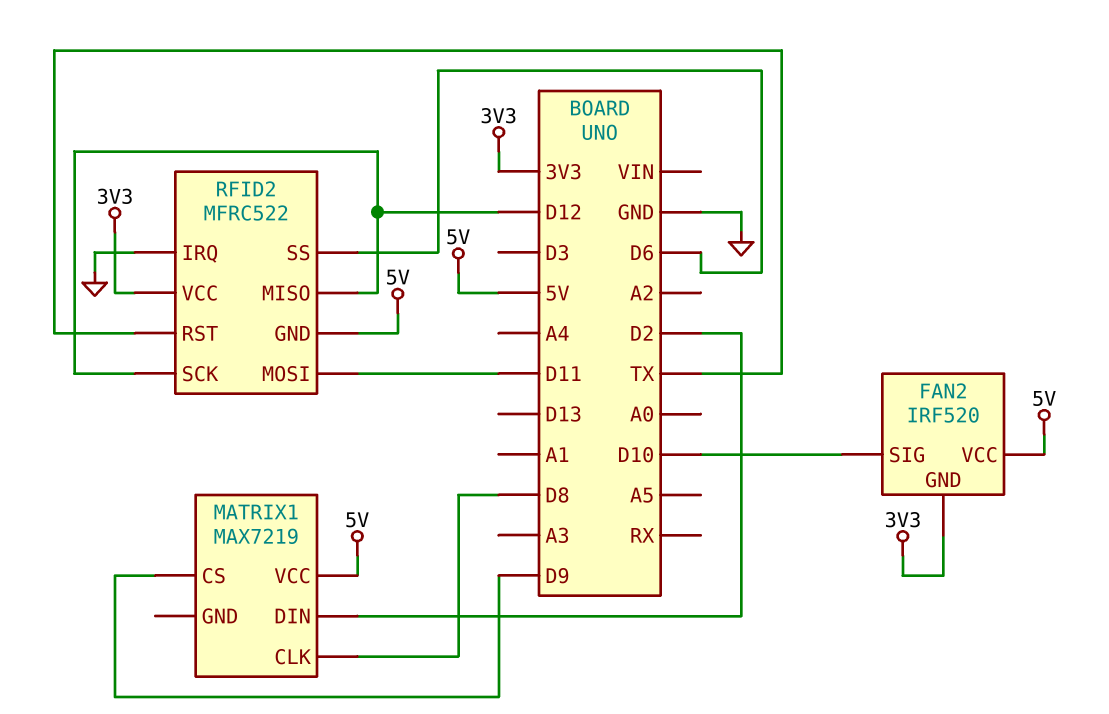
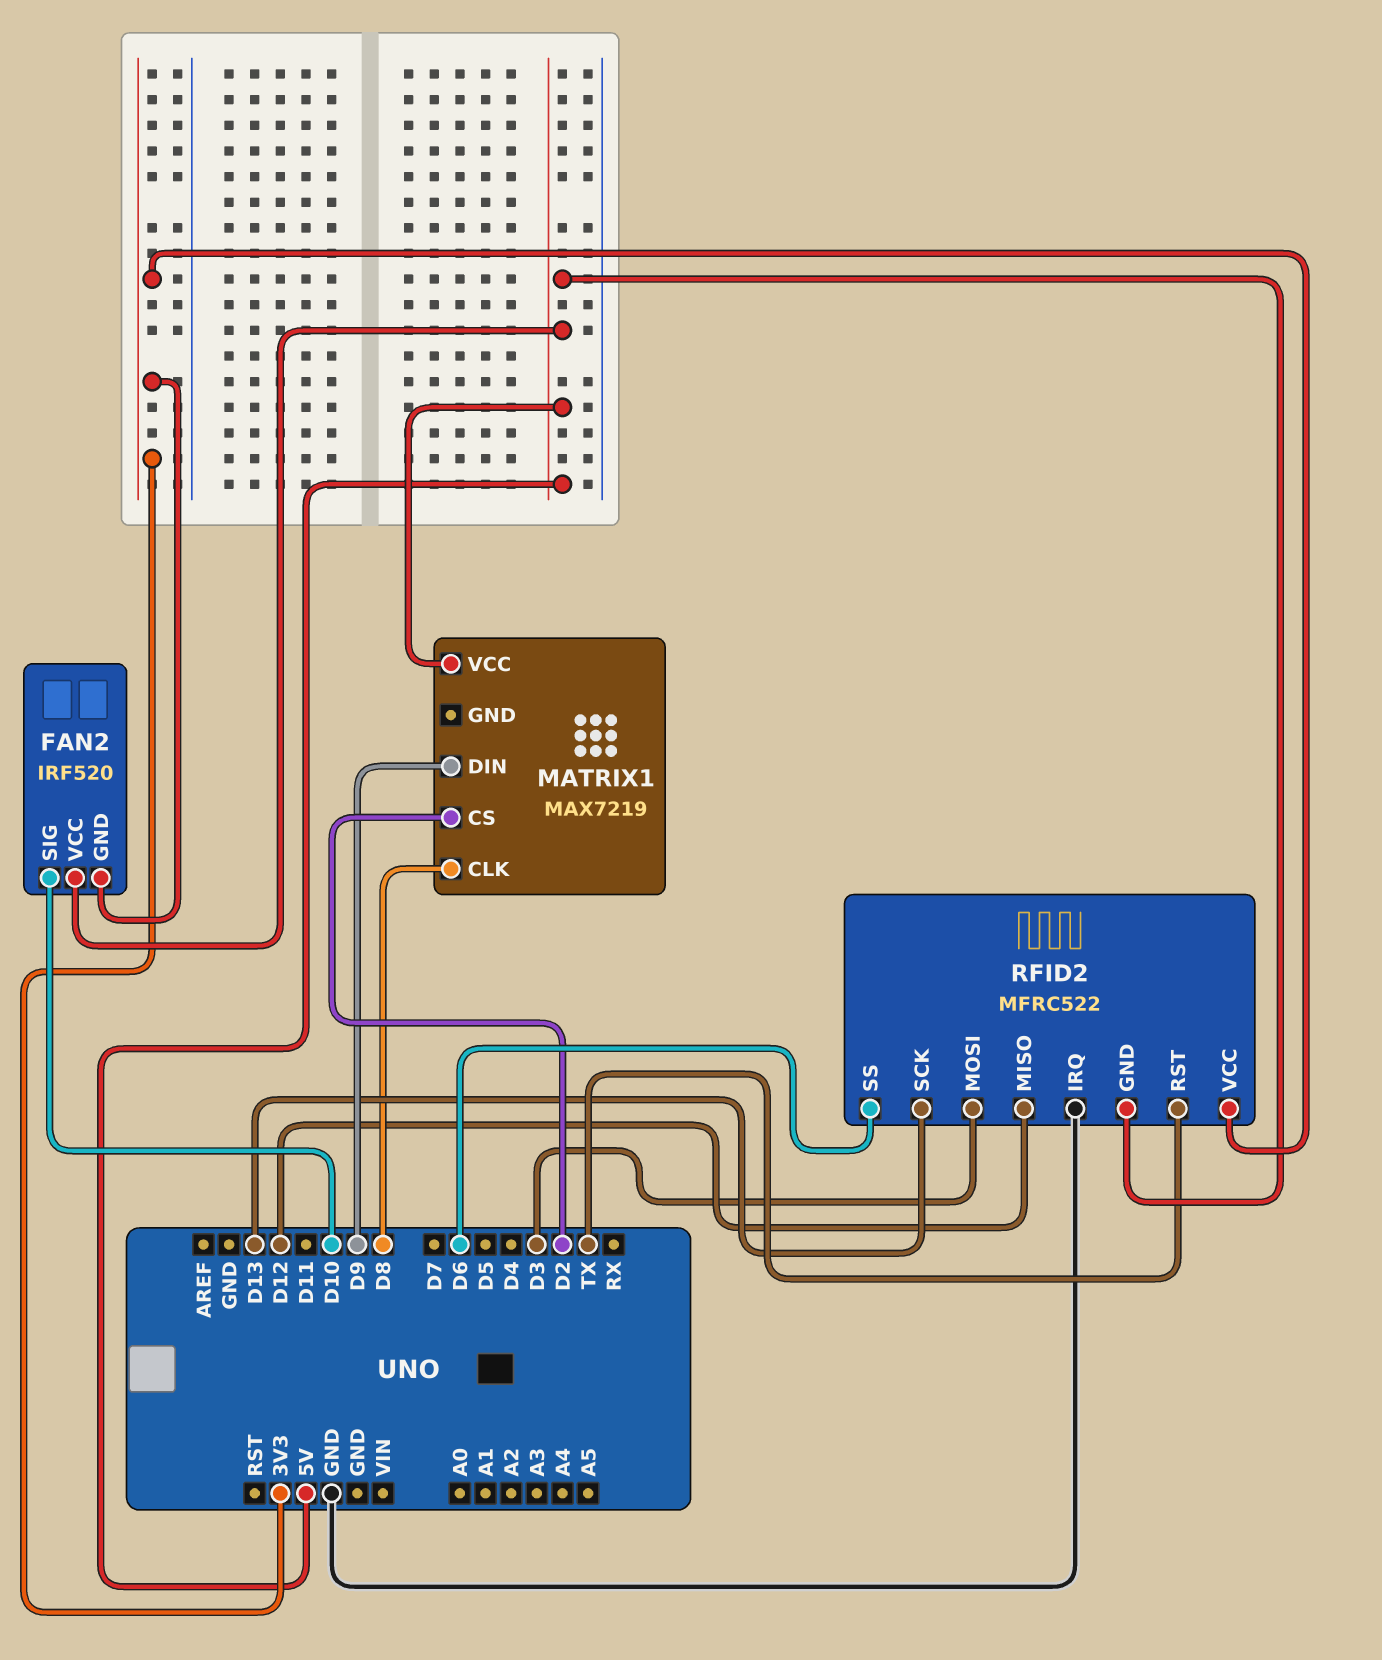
MATRIX1 pin CS: D9 -> D2
MATRIX1 pin DIN: D2 -> D9
RFID2 pin MOSI: D11 -> D3
RFID2 pin SCK: D12 -> D13

